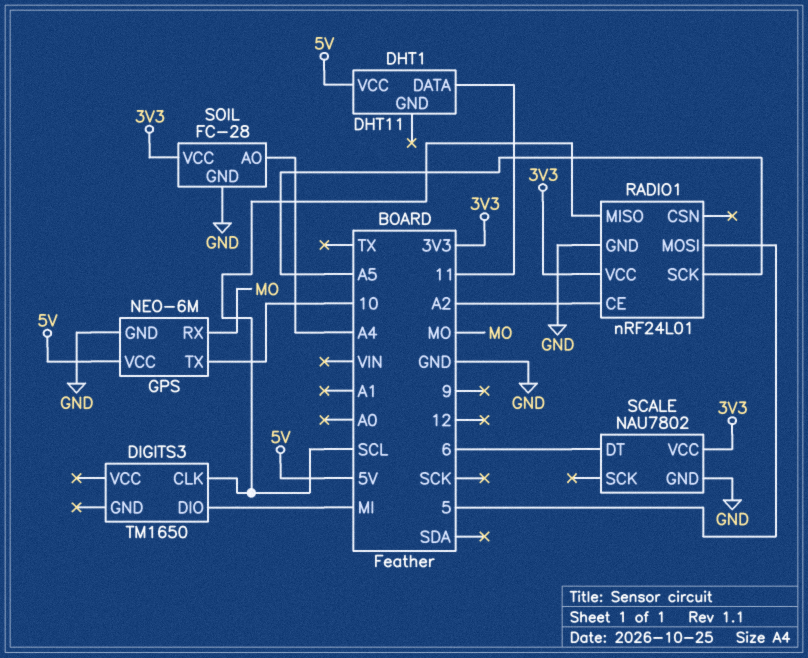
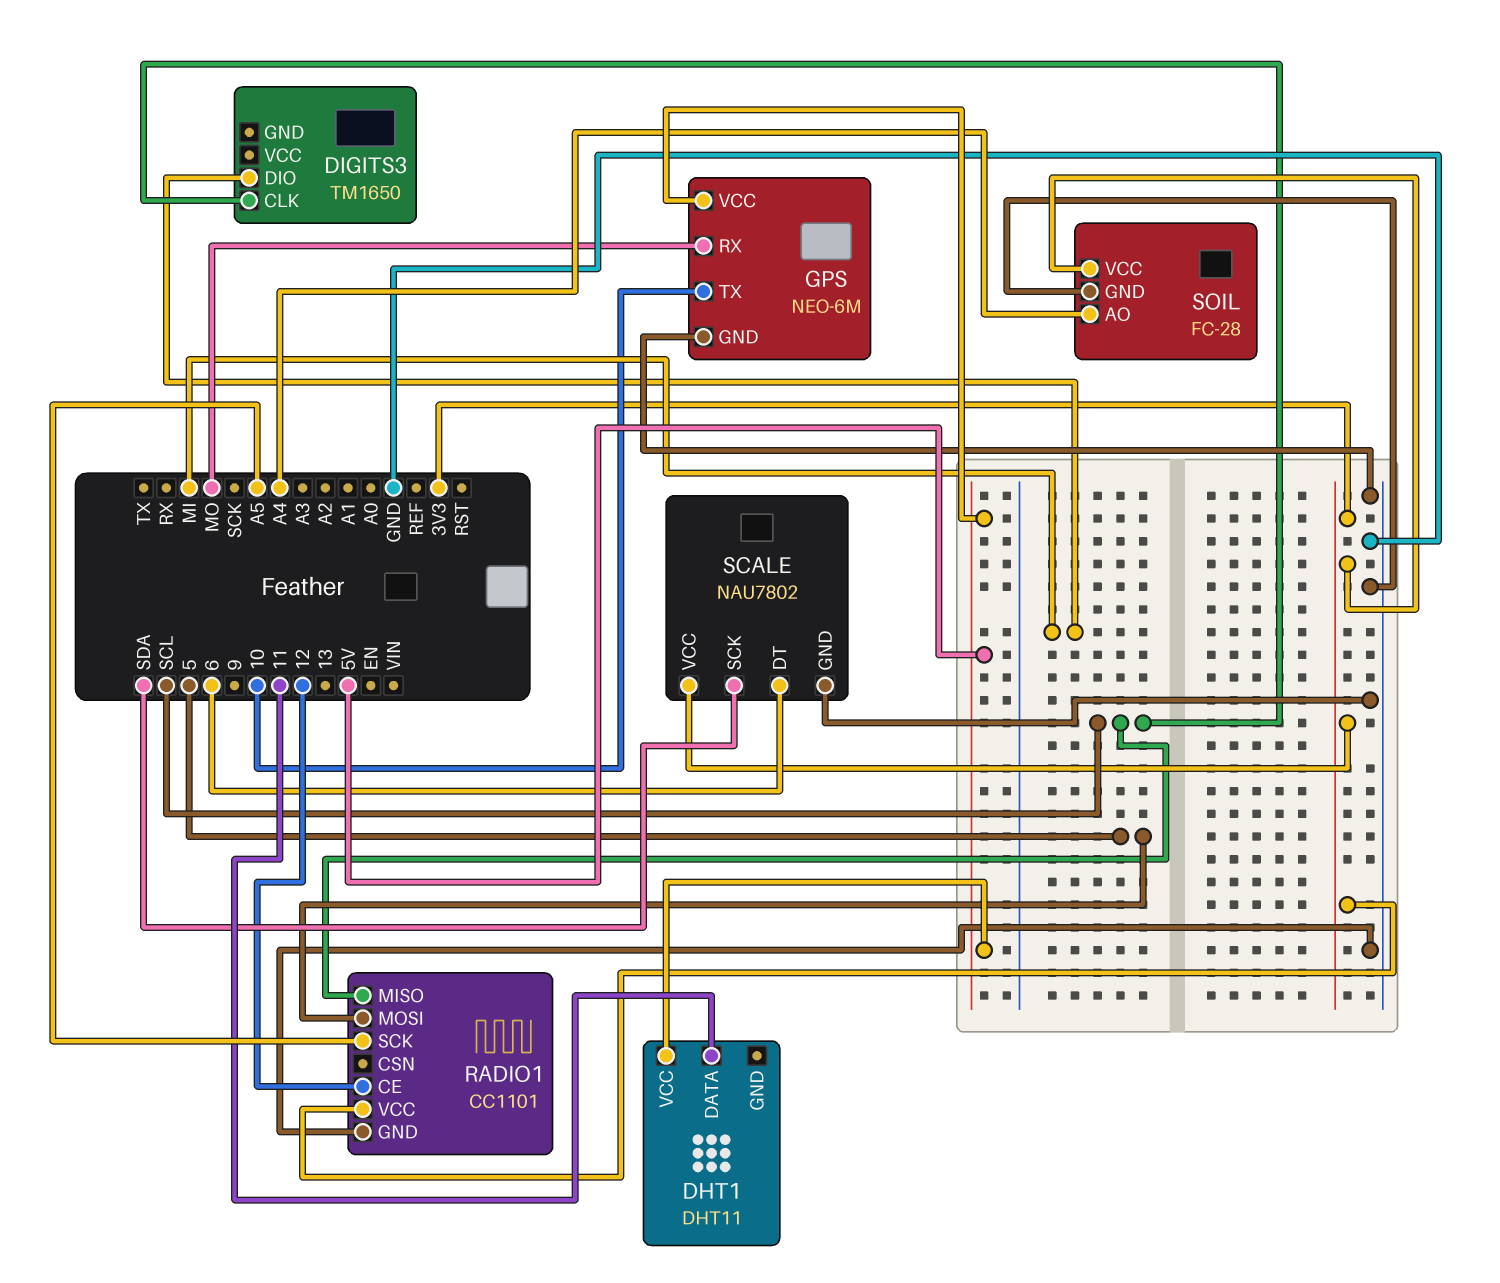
RADIO1: nRF24L01 -> CC1101
RADIO1 pin CE: A2 -> 12
SCALE pin SCK: none -> SDA

